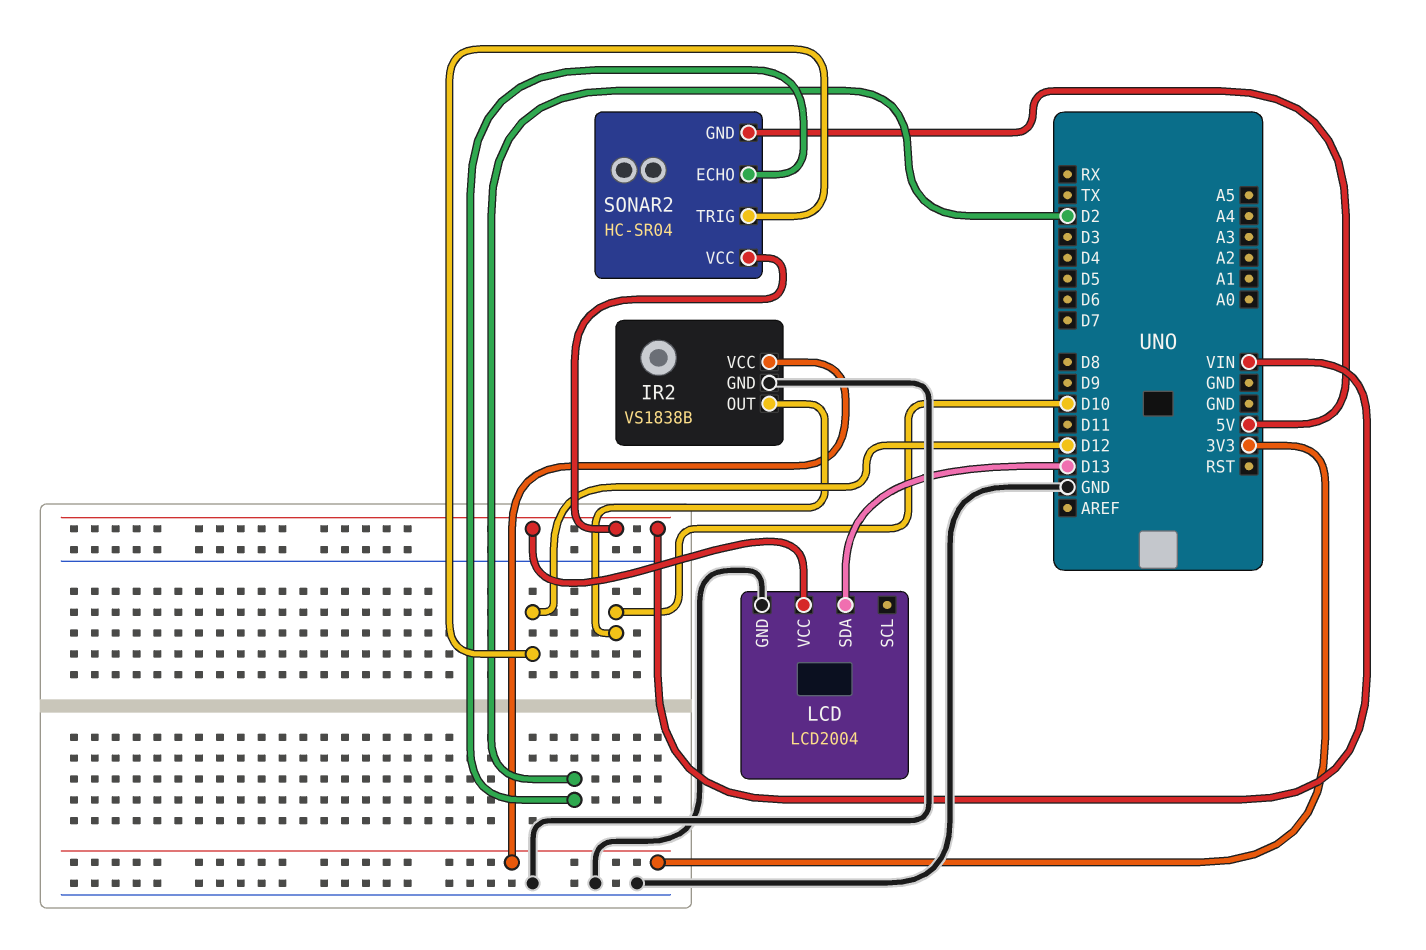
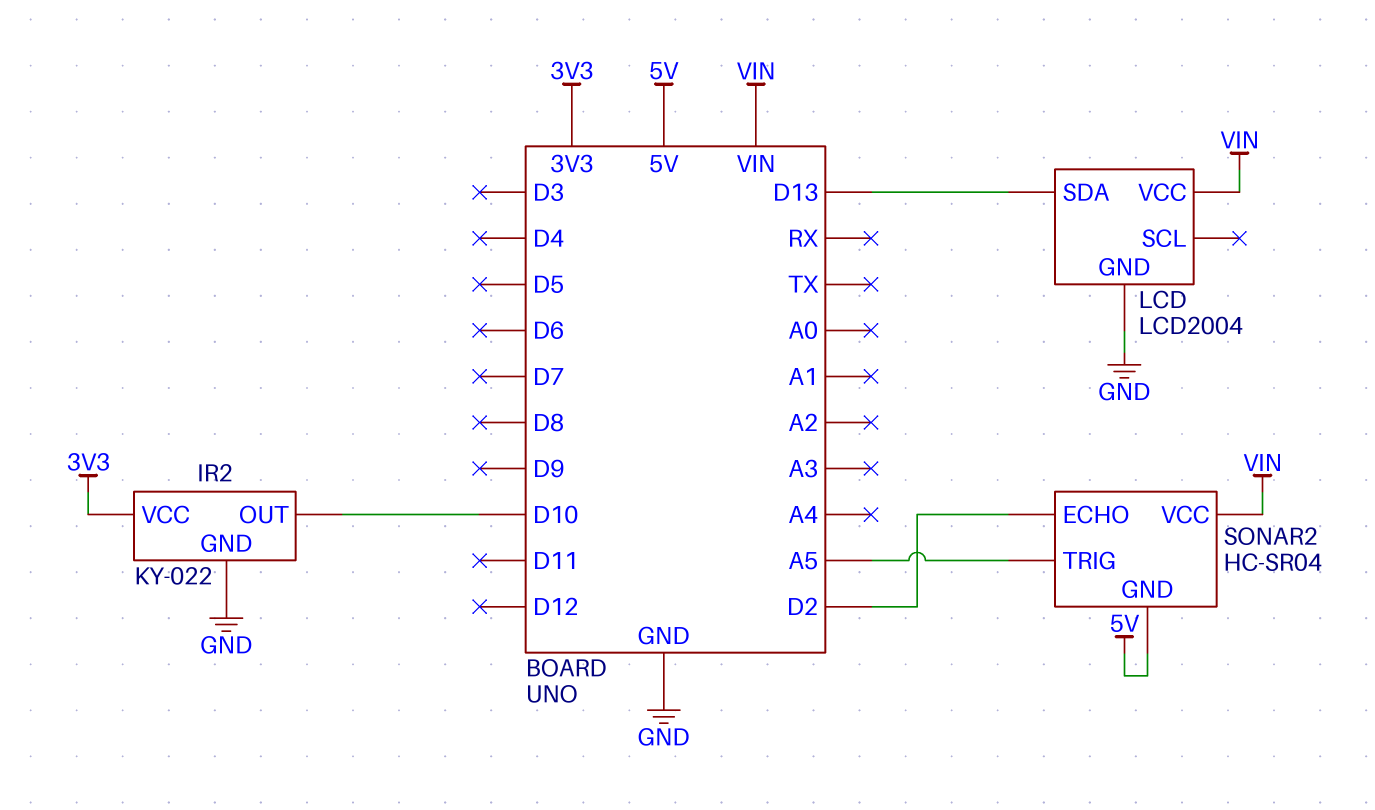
IR2: VS1838B -> KY-022
SONAR2 pin TRIG: D12 -> A5

